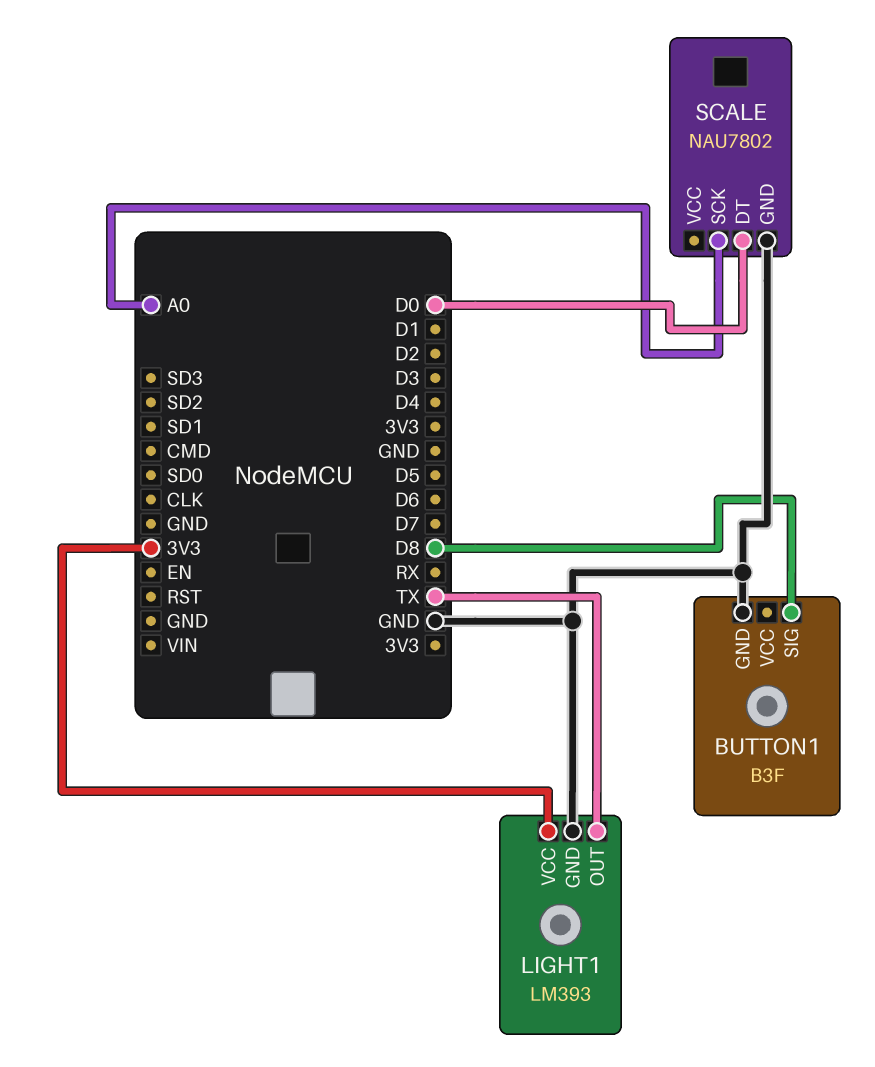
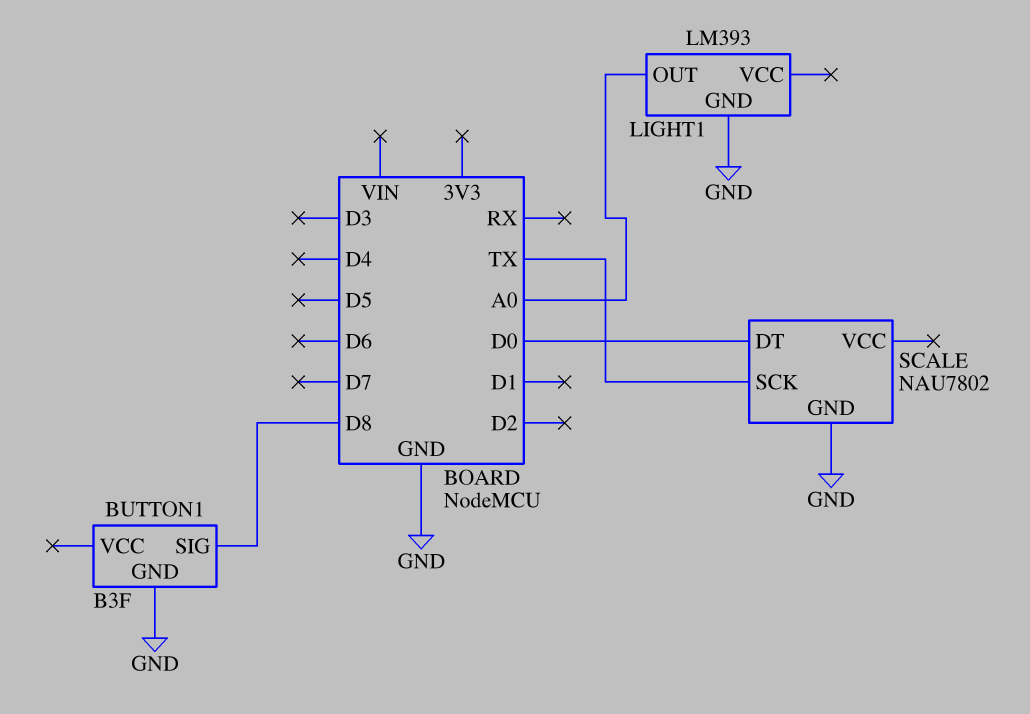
LIGHT1 pin OUT: TX -> A0
LIGHT1 pin VCC: 3V3 -> none
SCALE pin SCK: A0 -> TX

